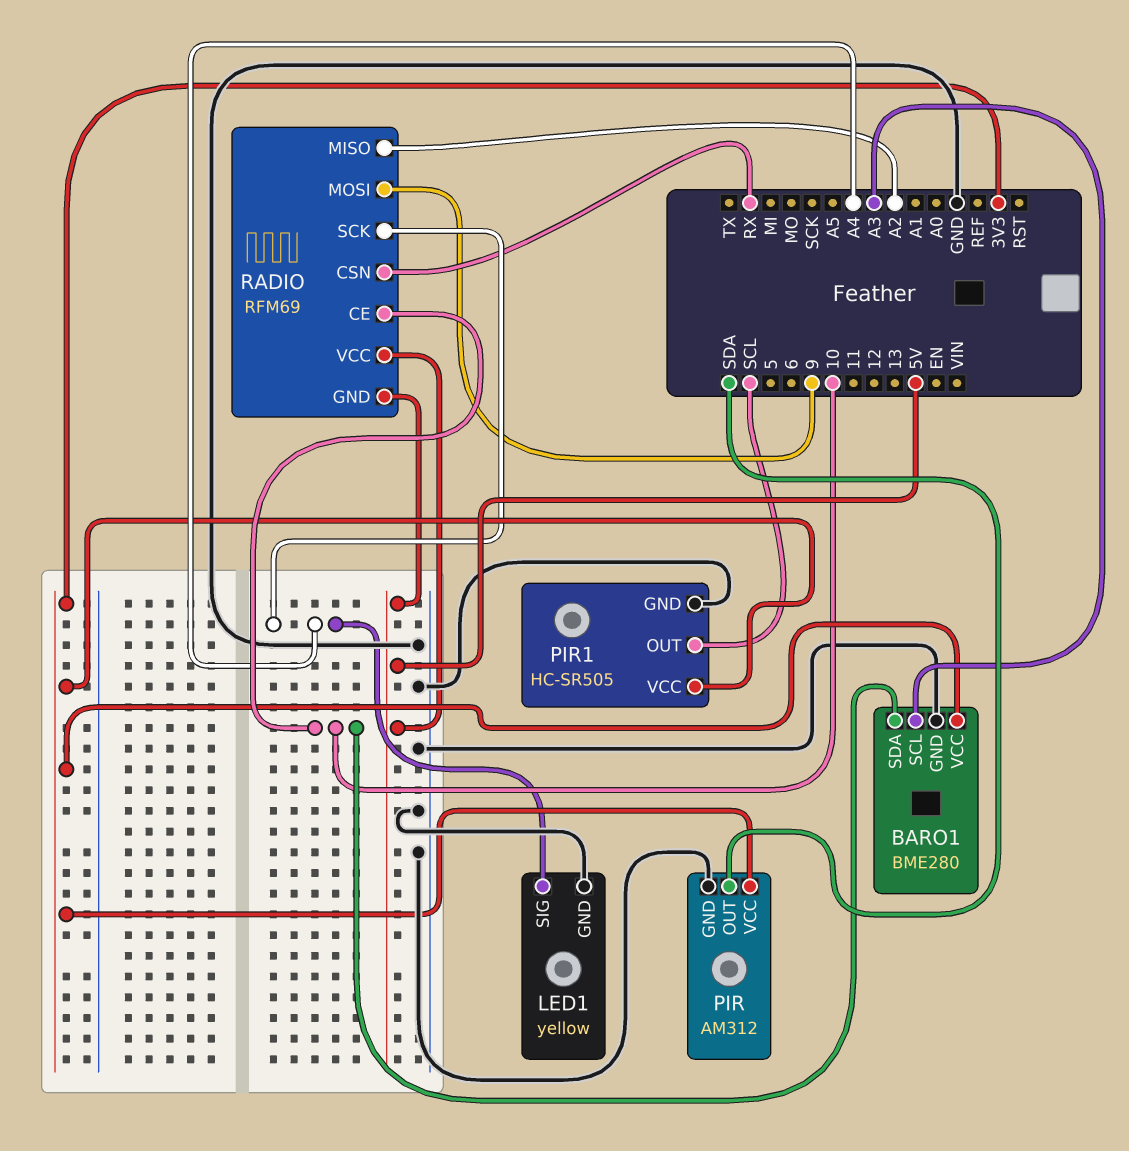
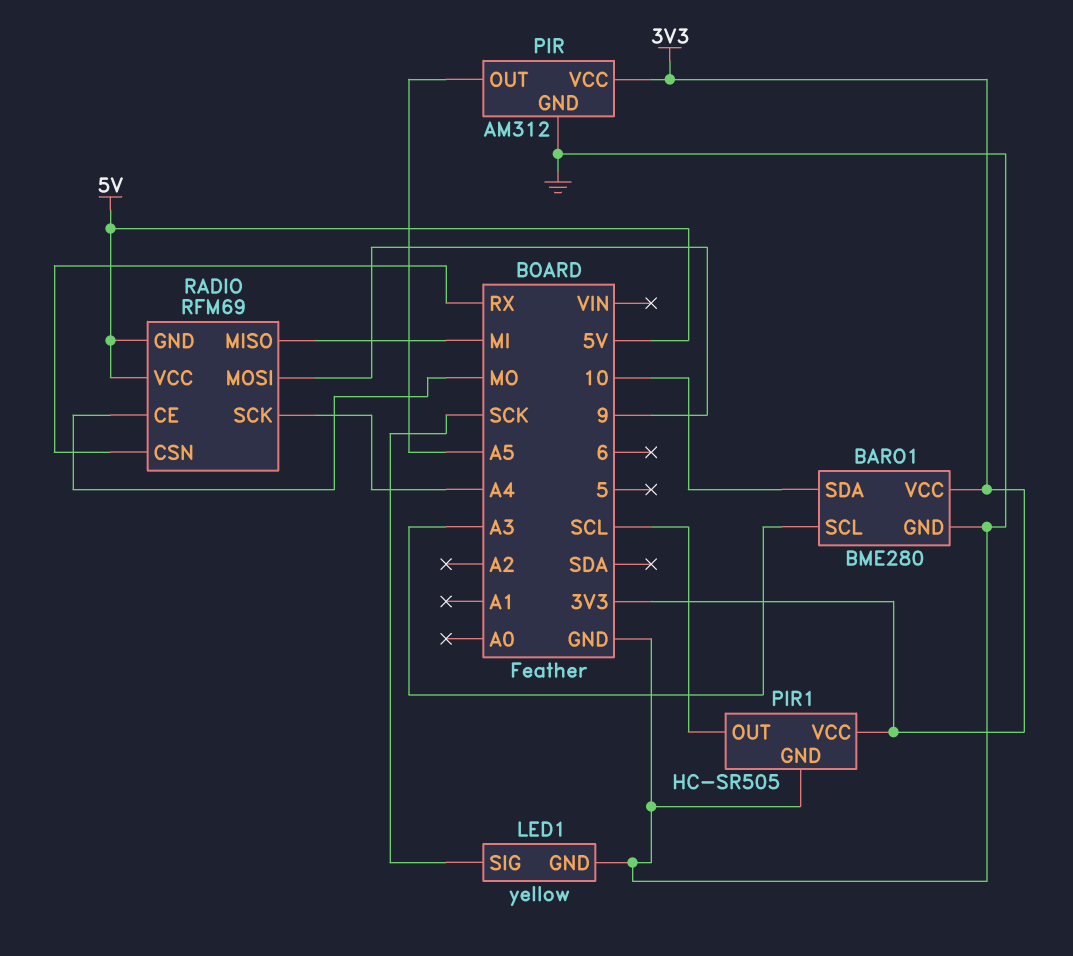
LED1 pin SIG: A4 -> SCK
PIR pin OUT: SDA -> A5
RADIO pin CE: 10 -> MO
RADIO pin MISO: A2 -> MI

